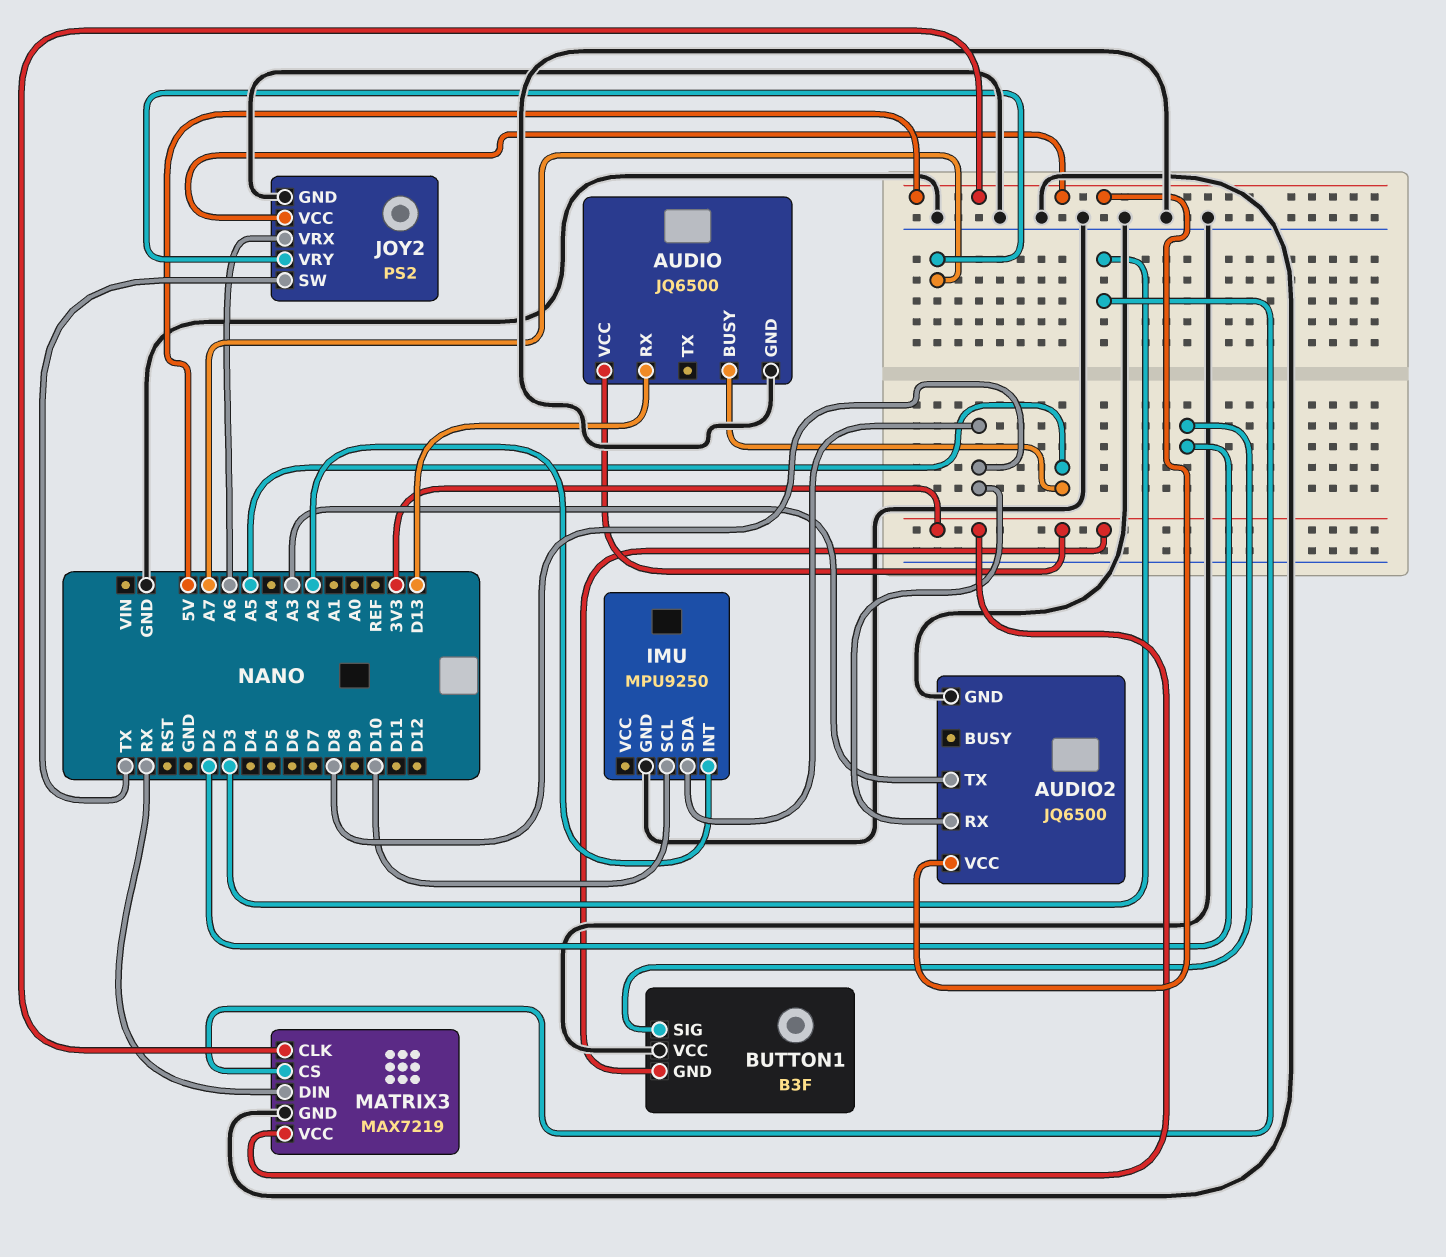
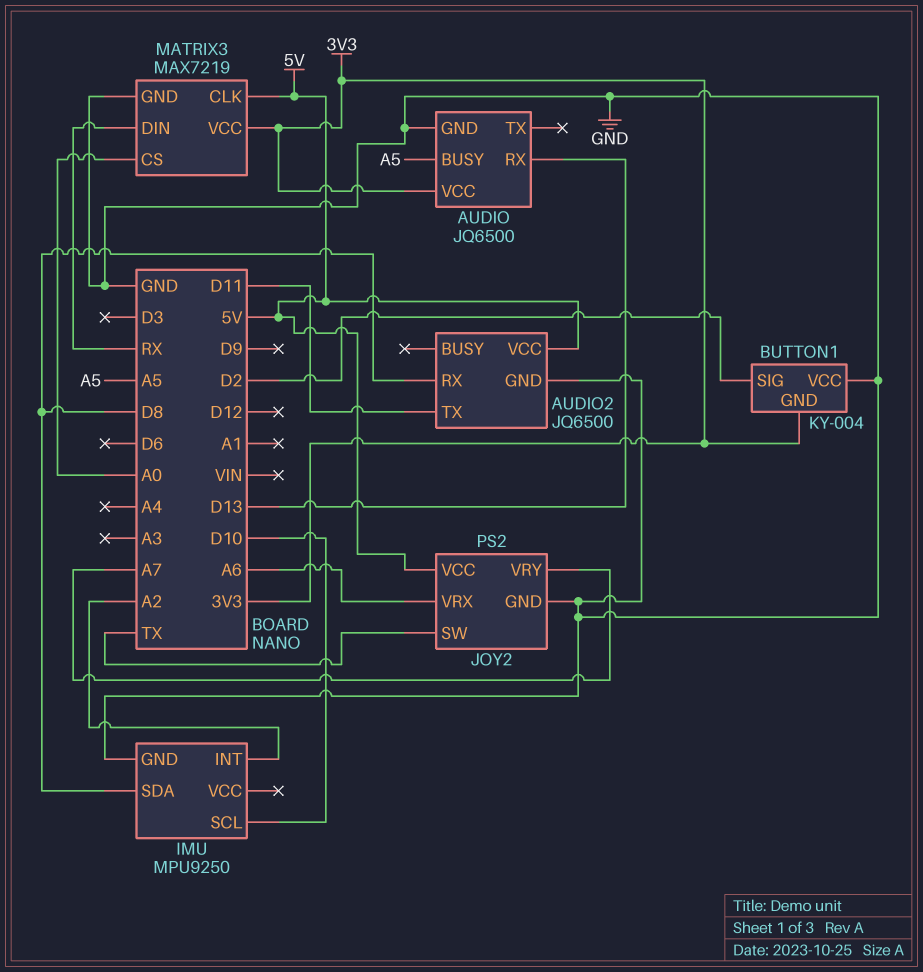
AUDIO2 pin TX: A3 -> D11
BUTTON1: B3F -> KY-004
MATRIX3 pin CS: D3 -> A0

